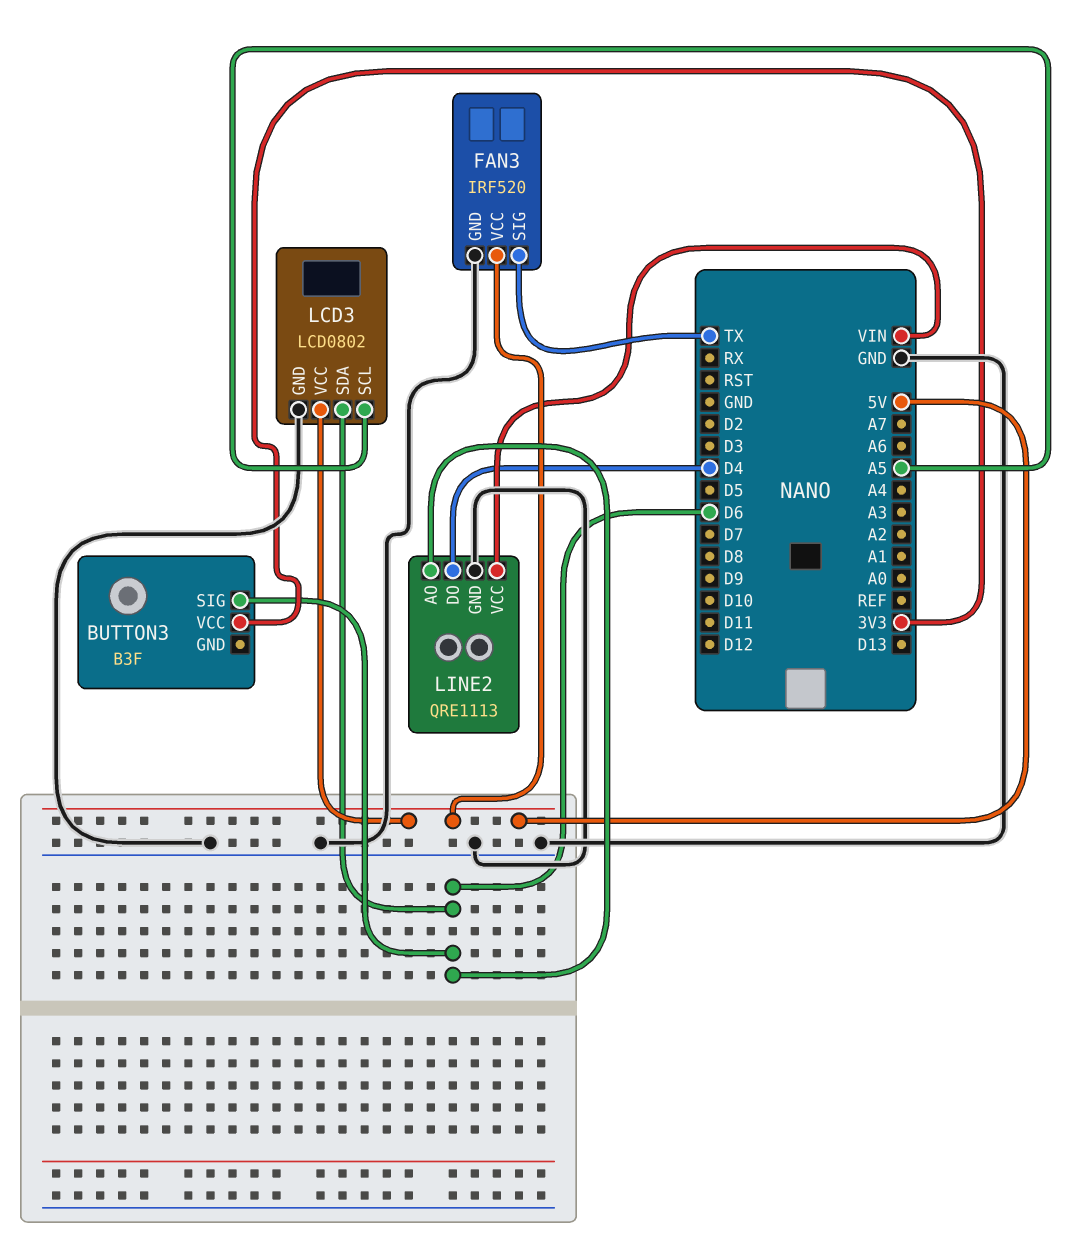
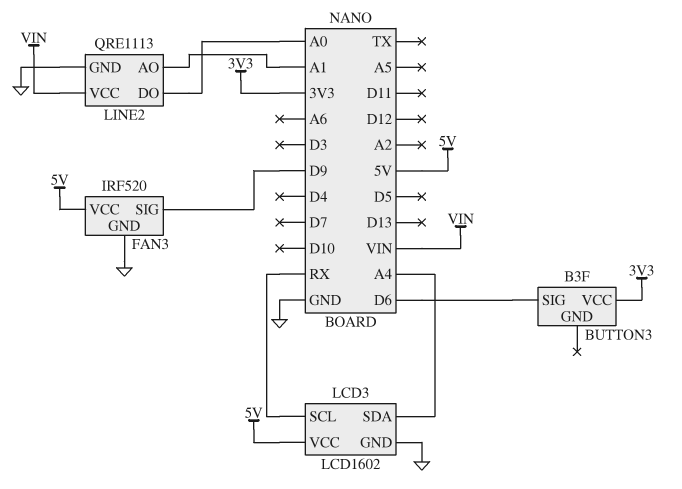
FAN3 pin SIG: TX -> D9
LCD3: LCD0802 -> LCD1602
LCD3 pin SCL: A5 -> RX
LCD3 pin SDA: D6 -> A4
LINE2 pin AO: D6 -> A1
LINE2 pin DO: D4 -> A0

